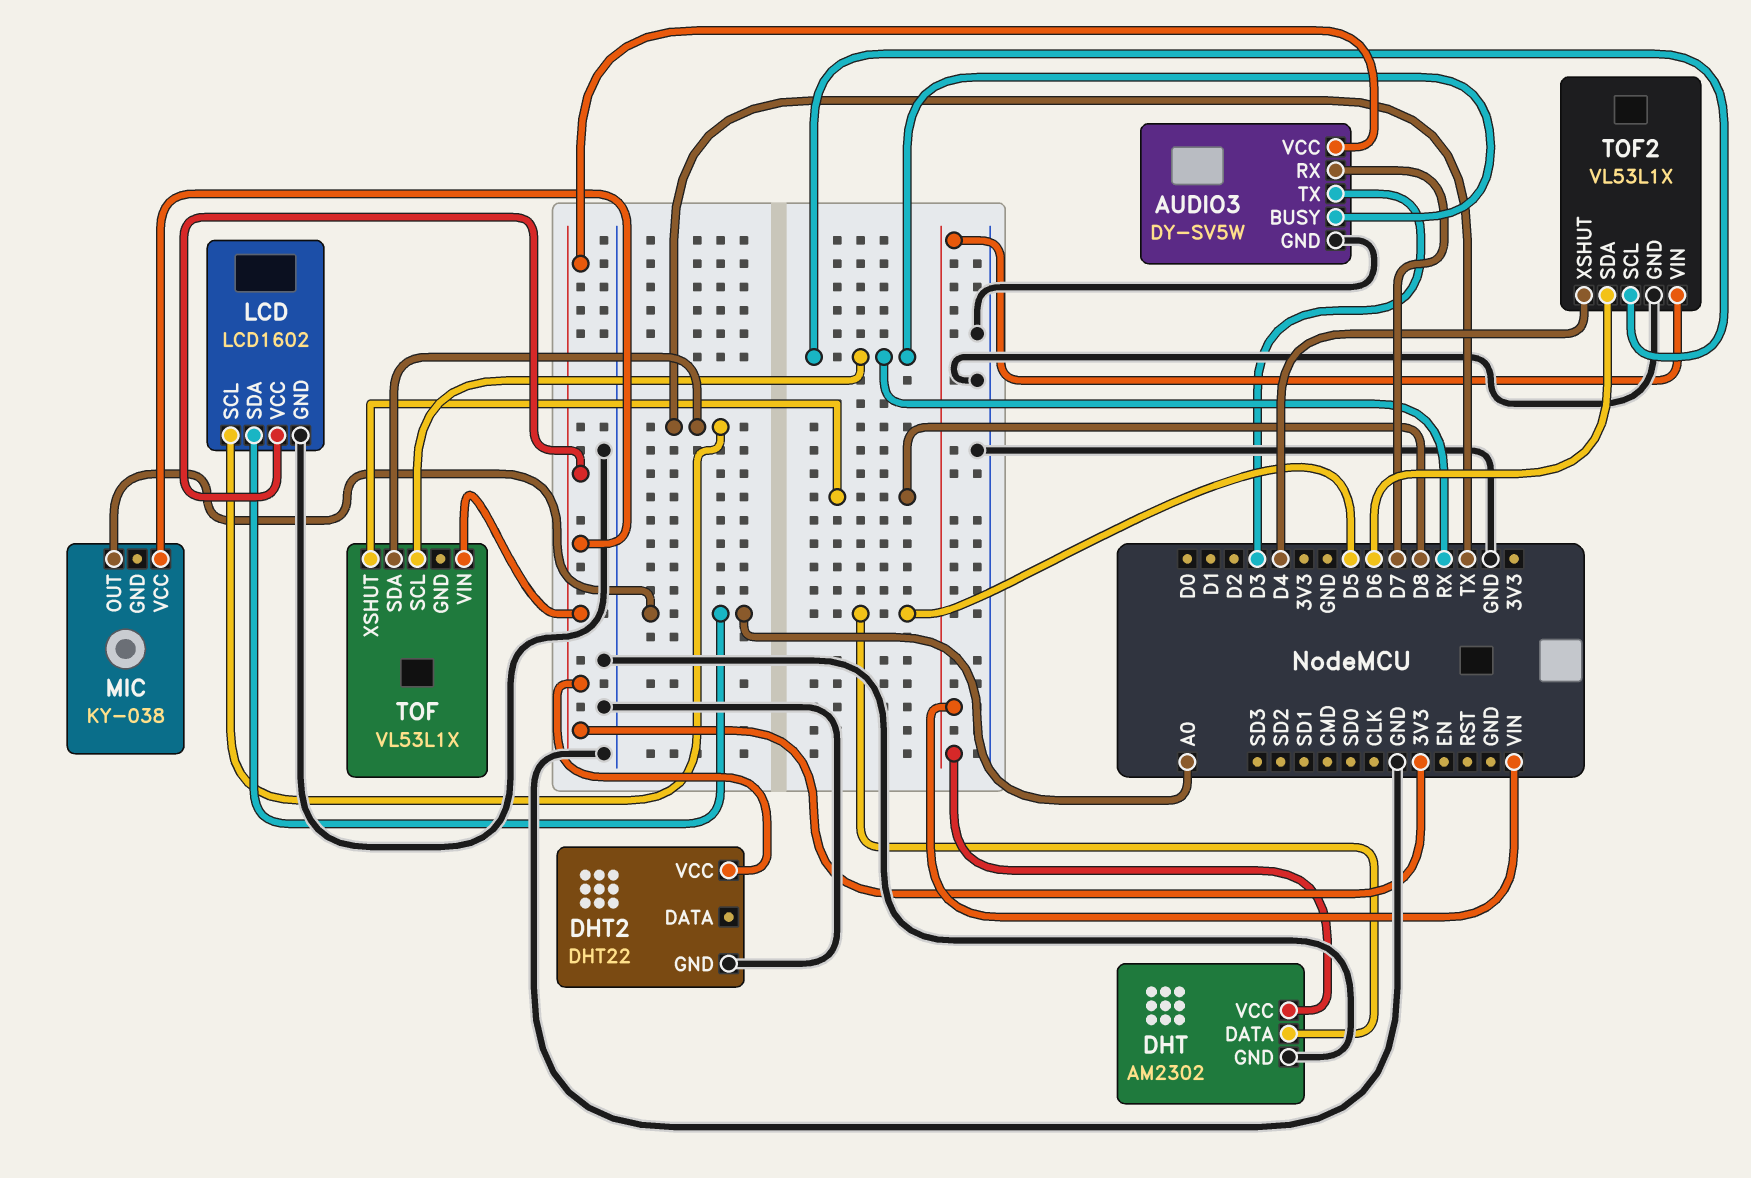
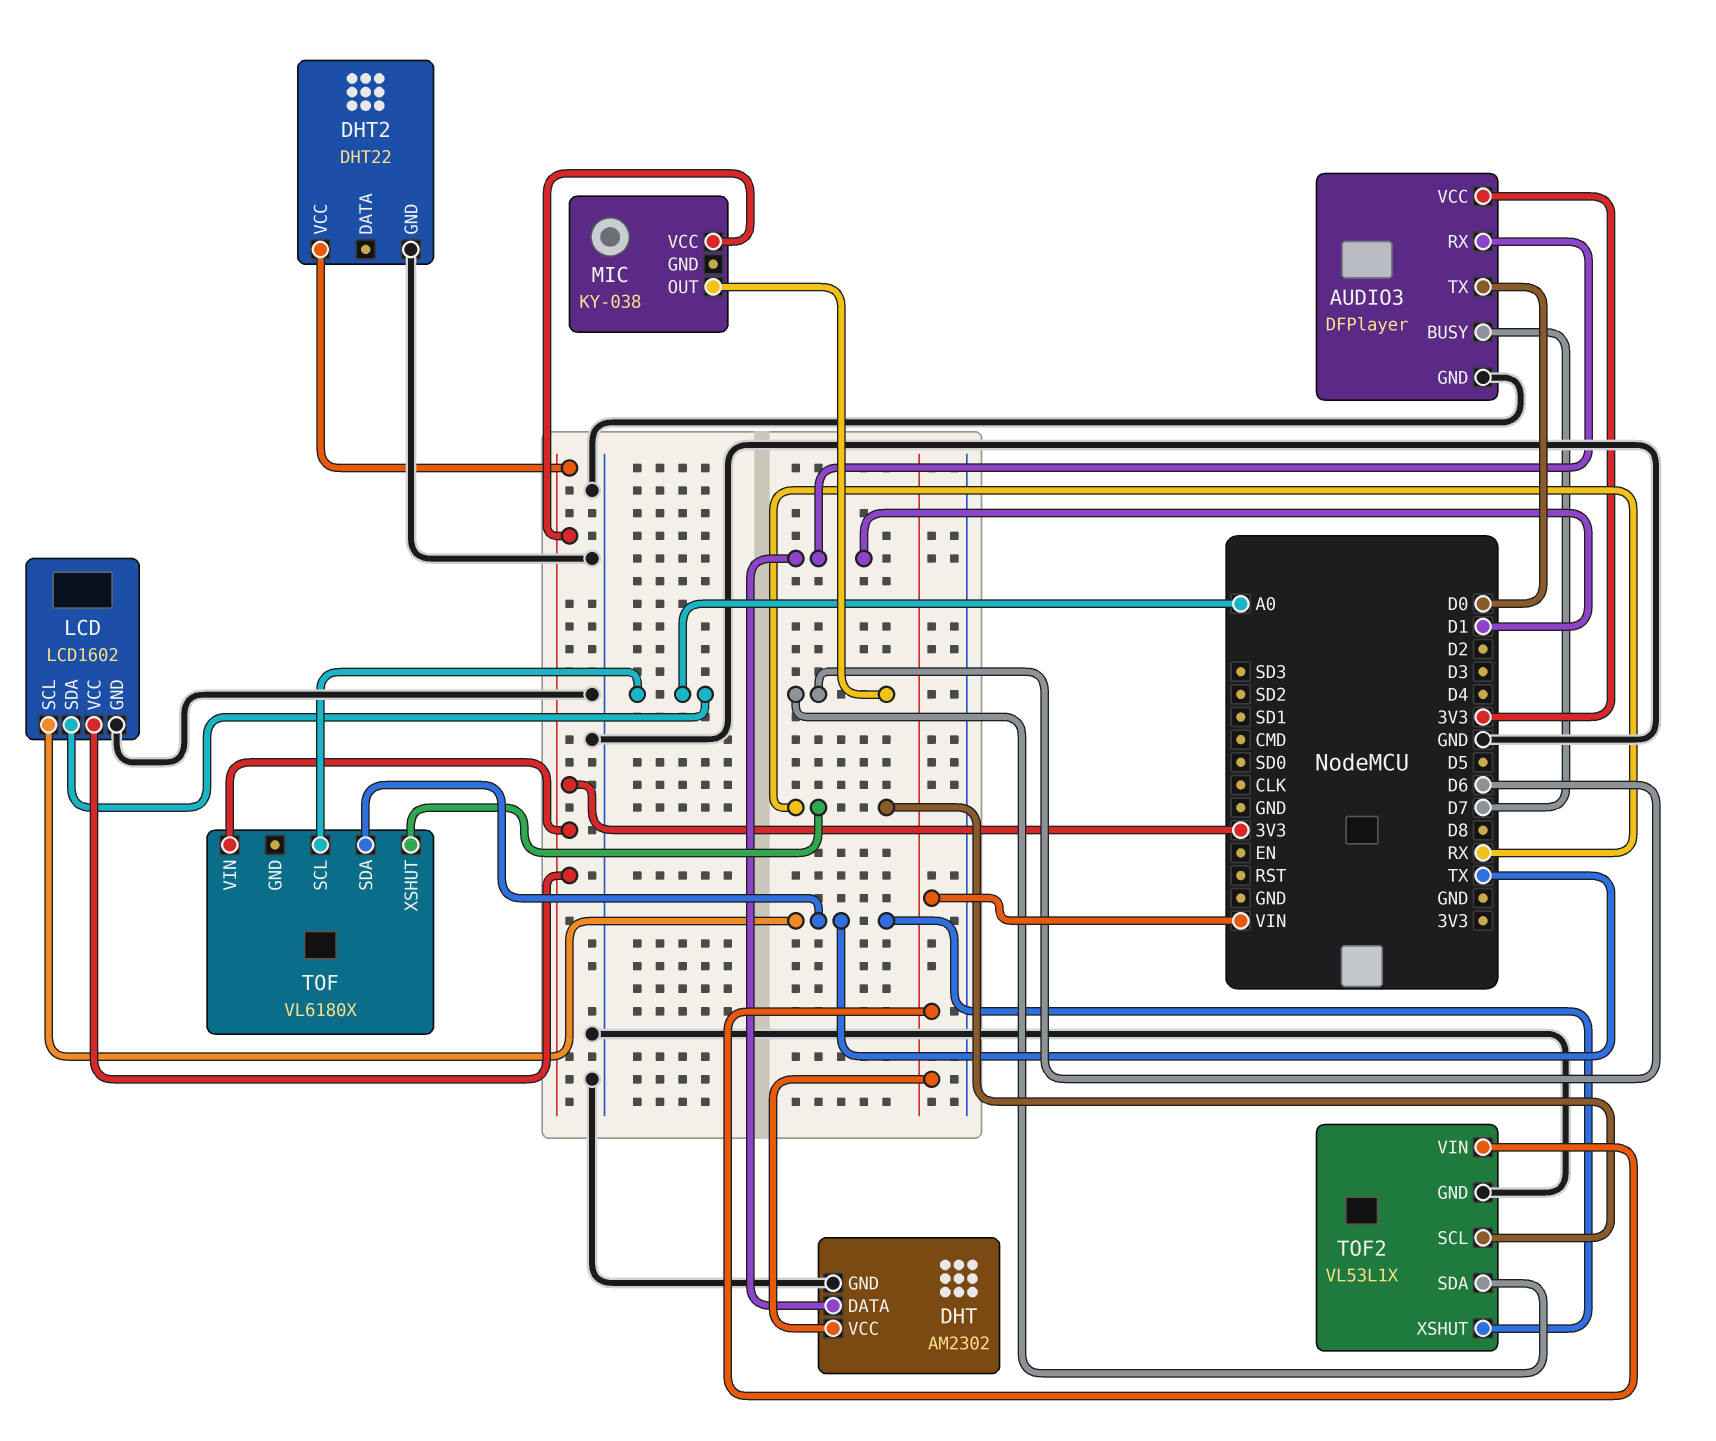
AUDIO3: DY-SV5W -> DFPlayer
AUDIO3 pin BUSY: RX -> D7
AUDIO3 pin RX: D7 -> D1
AUDIO3 pin TX: D3 -> D0
DHT pin DATA: D5 -> D1
MIC pin OUT: A0 -> D6
TOF: VL53L1X -> VL6180X
TOF pin SCL: RX -> A0
TOF pin XSHUT: D8 -> RX
TOF2 pin XSHUT: D4 -> TX

